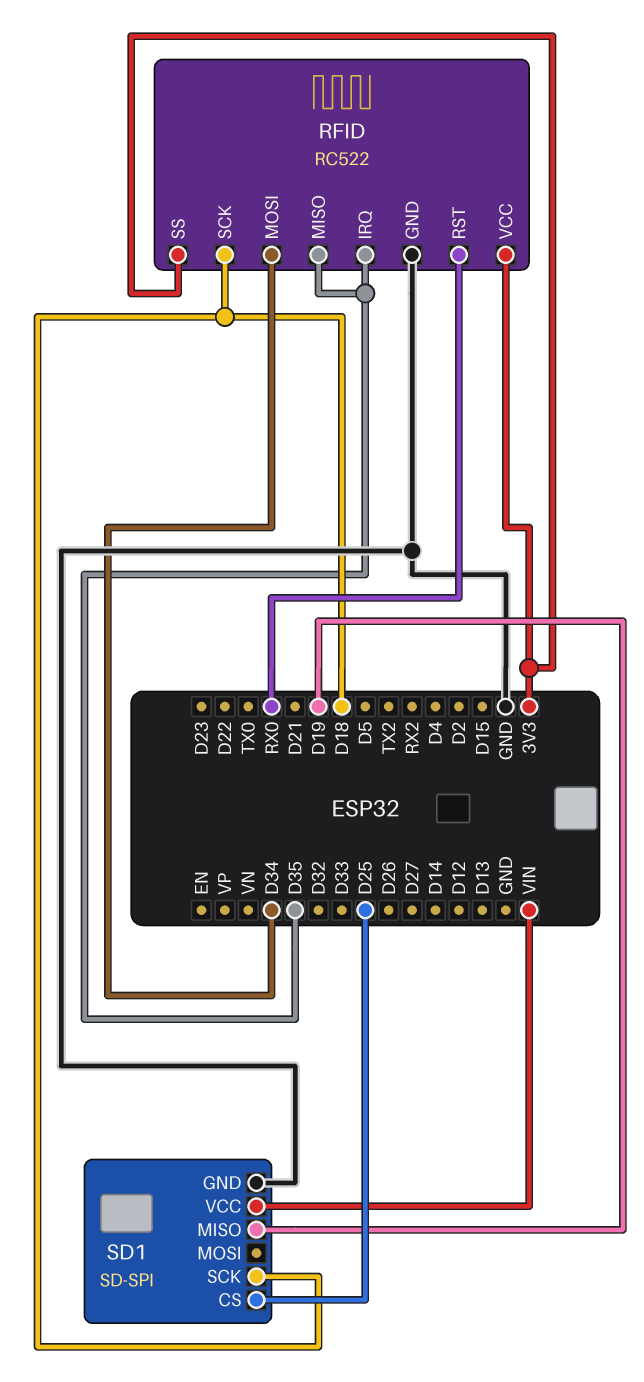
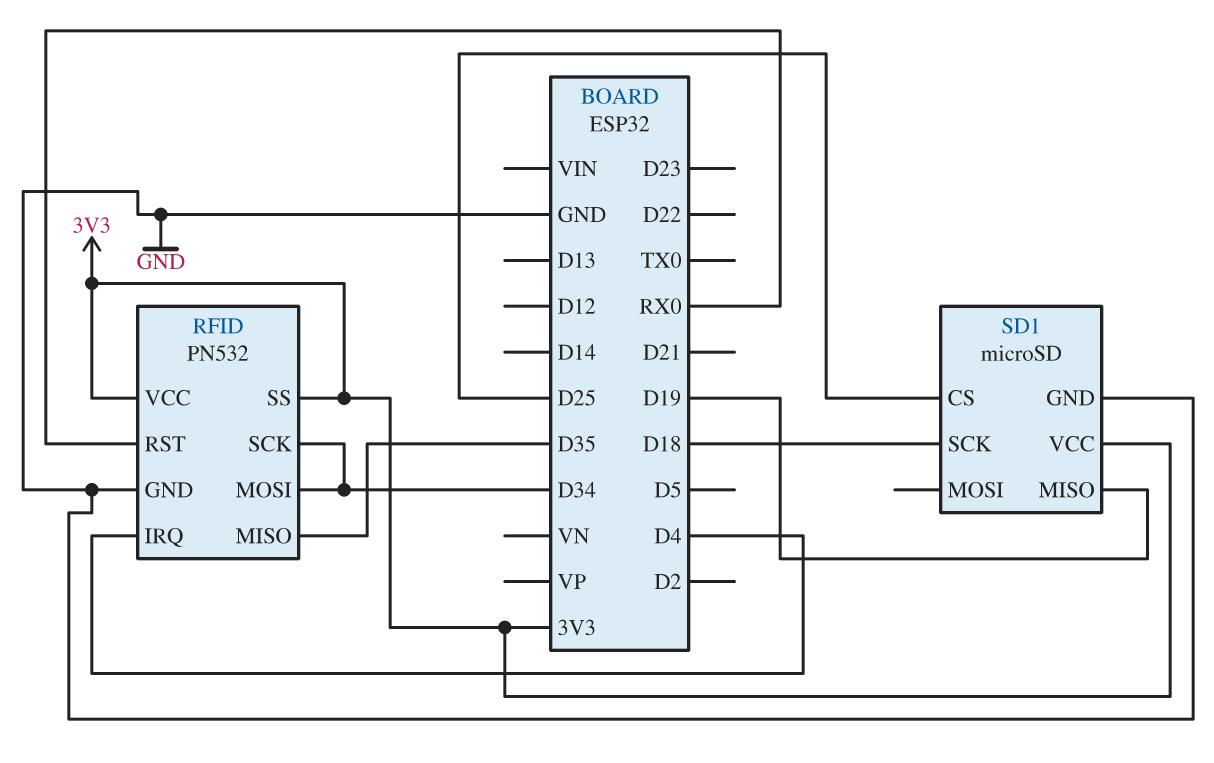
RFID: RC522 -> PN532
RFID pin IRQ: D35 -> D4
RFID pin SCK: D18 -> D34
SD1: SD-SPI -> microSD
SD1 pin VCC: VIN -> 3V3

